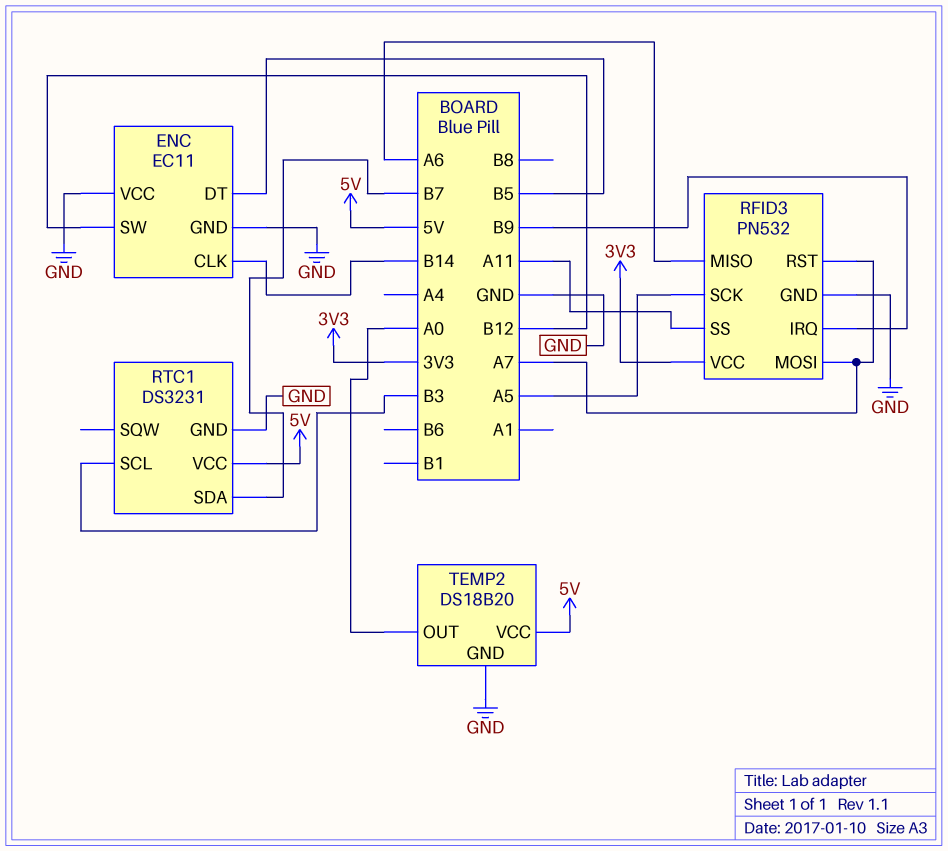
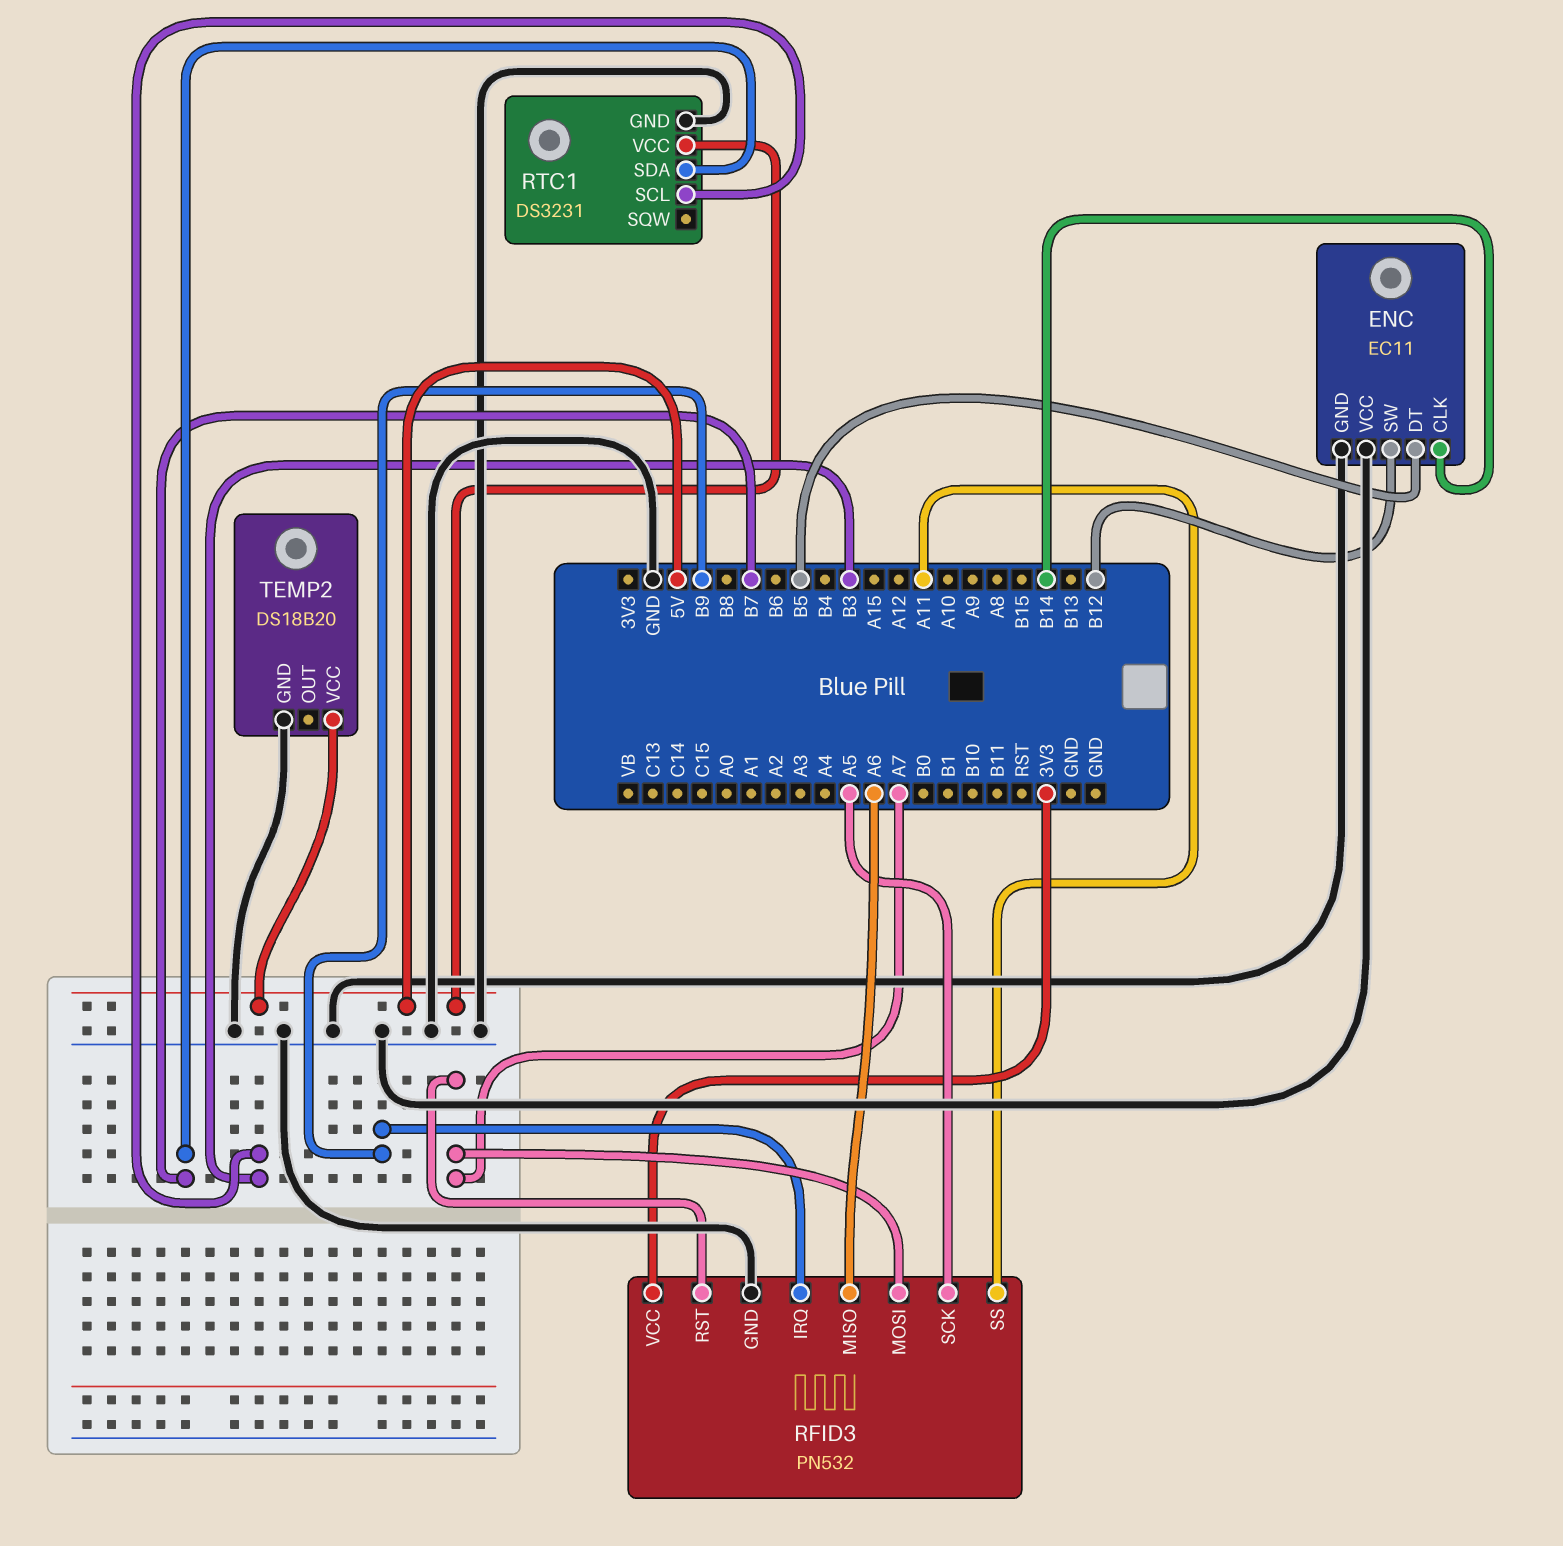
TEMP2 pin OUT: A0 -> none

